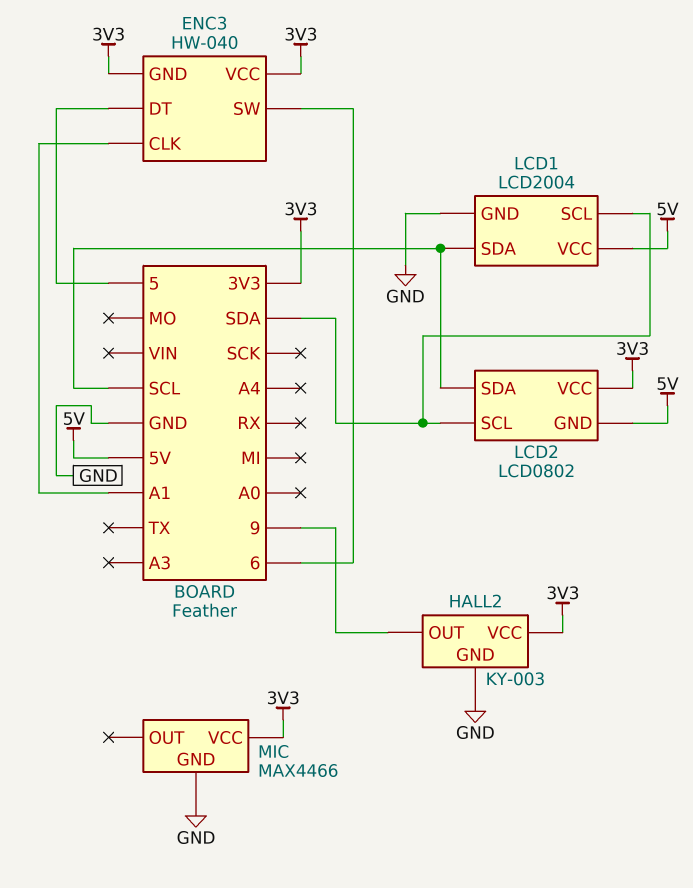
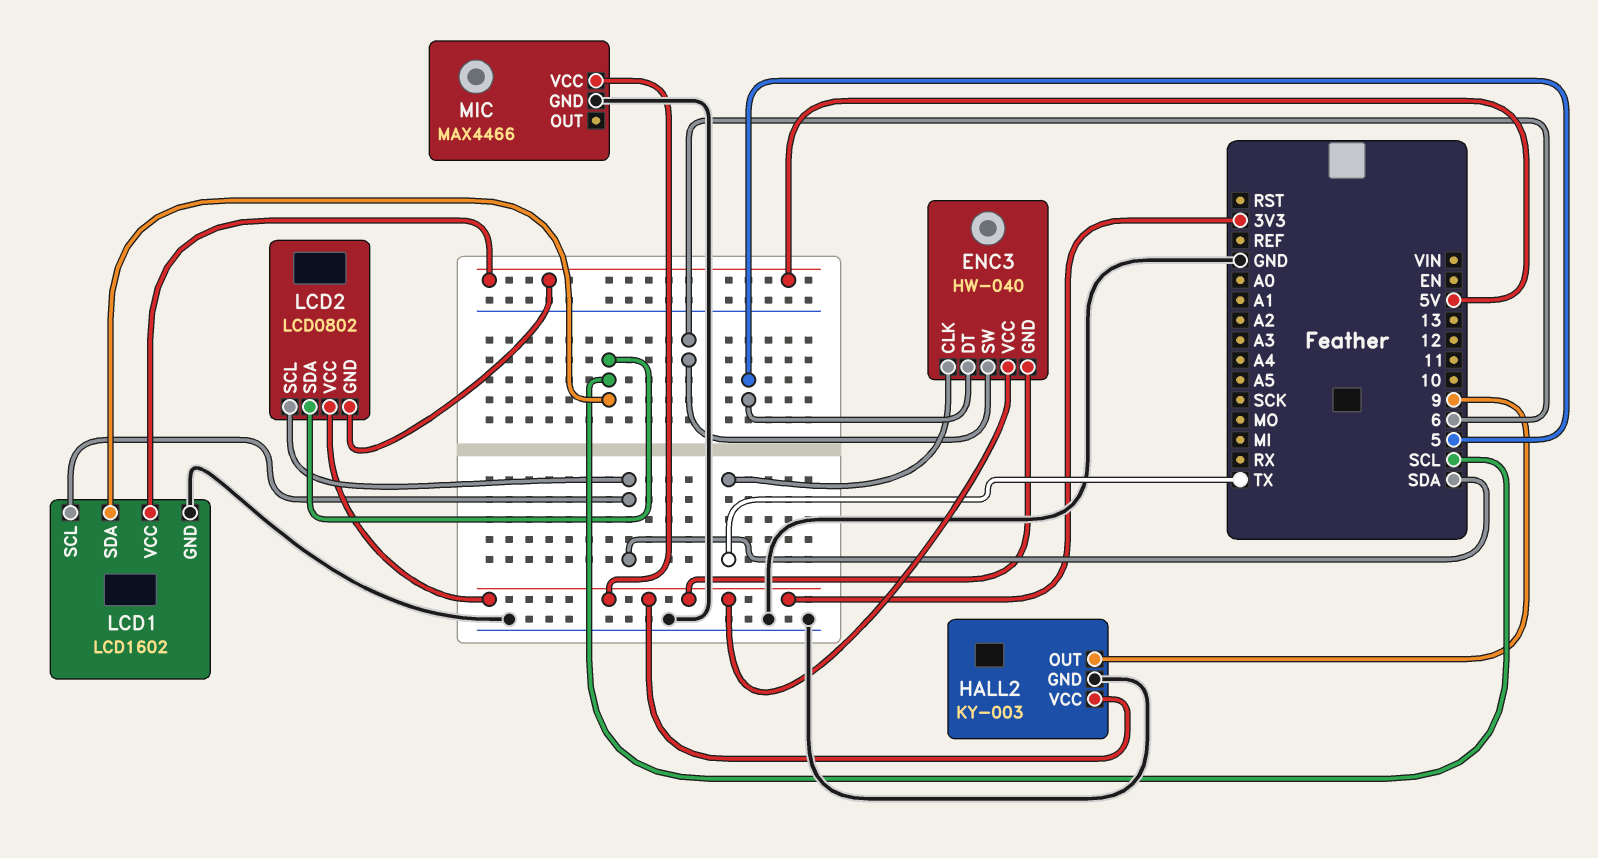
ENC3 pin CLK: A1 -> TX
LCD1: LCD2004 -> LCD1602

